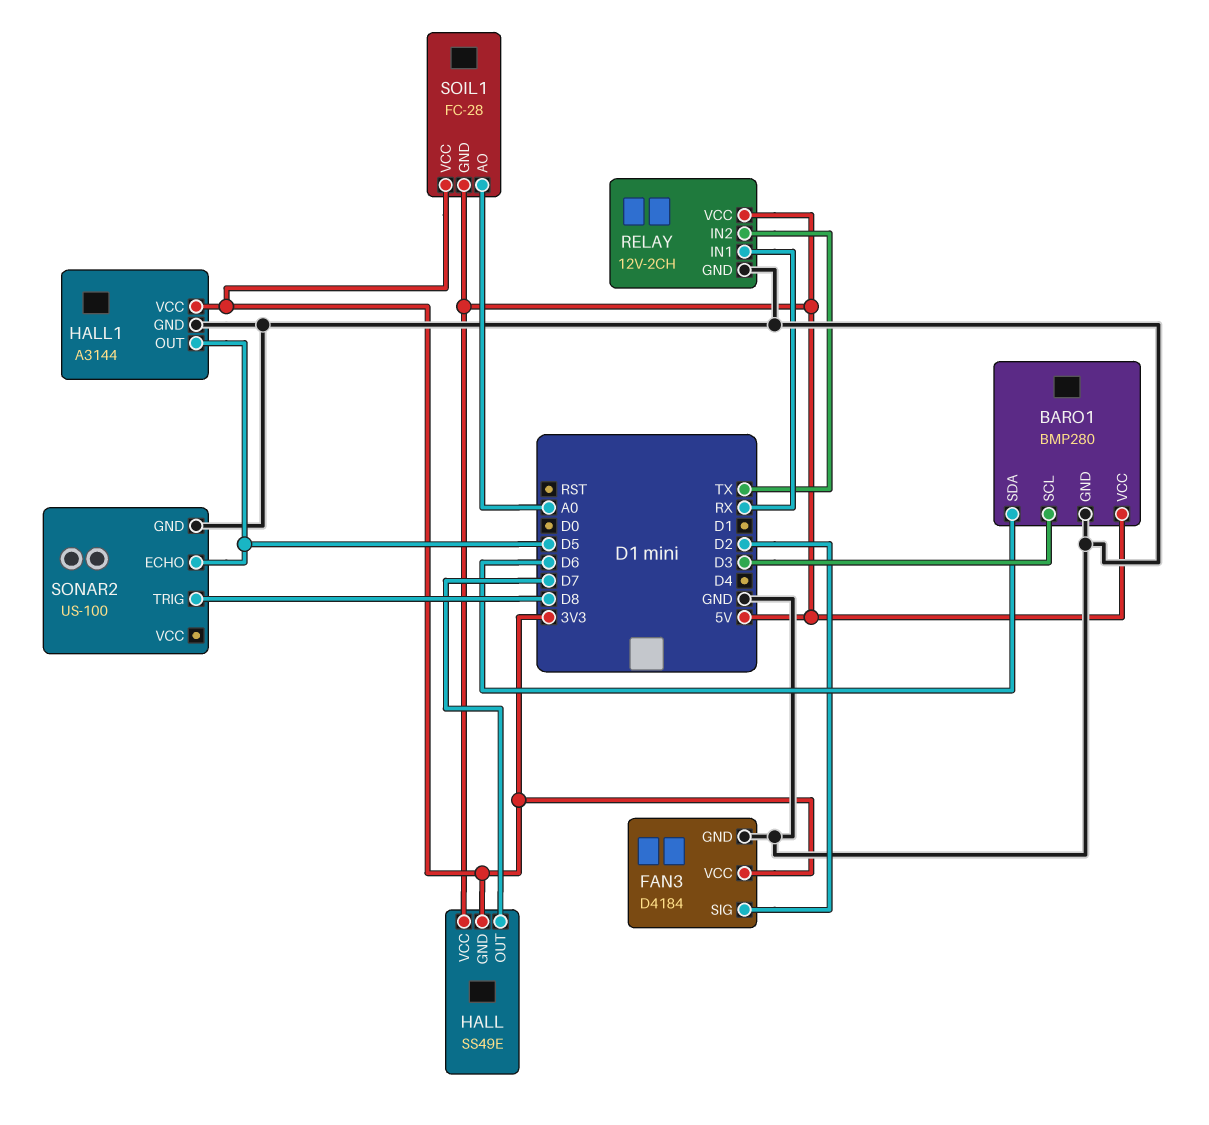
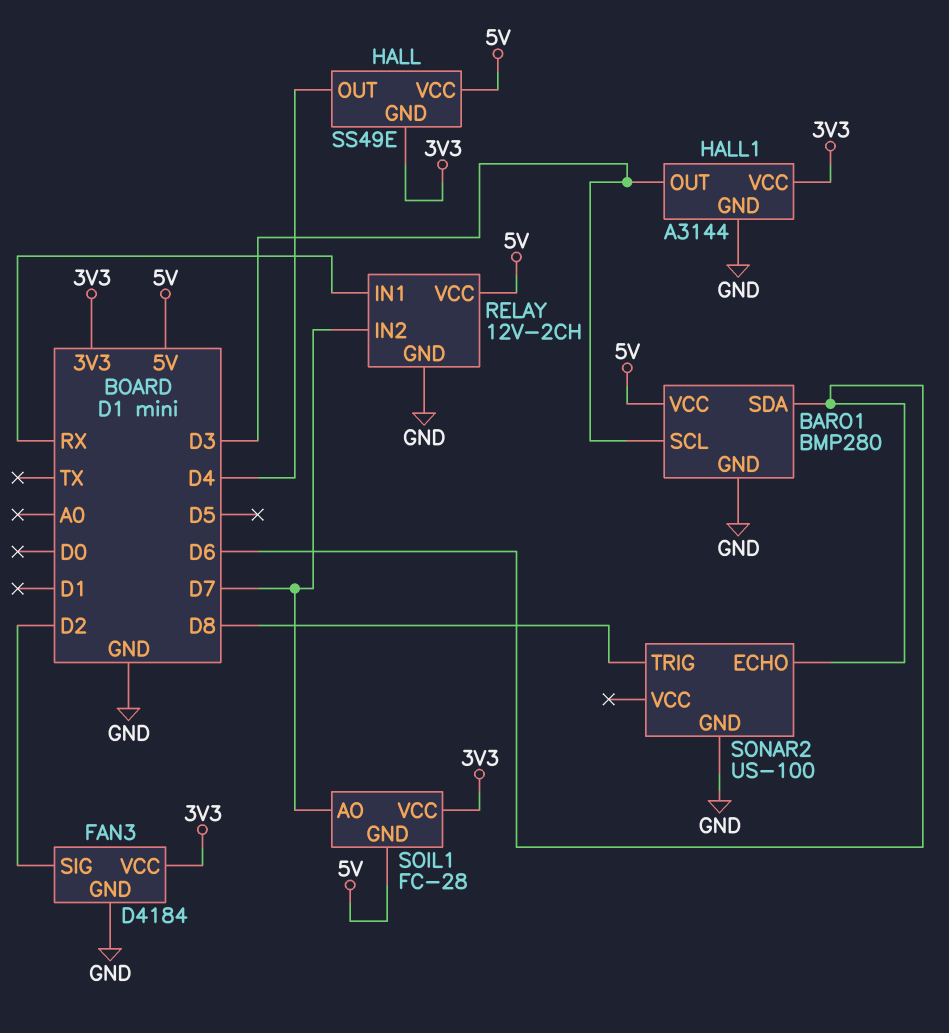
HALL pin OUT: D7 -> D4
HALL1 pin OUT: D5 -> D3
RELAY pin IN2: TX -> D7
SOIL1 pin AO: A0 -> D7
SONAR2 pin ECHO: D5 -> D6

